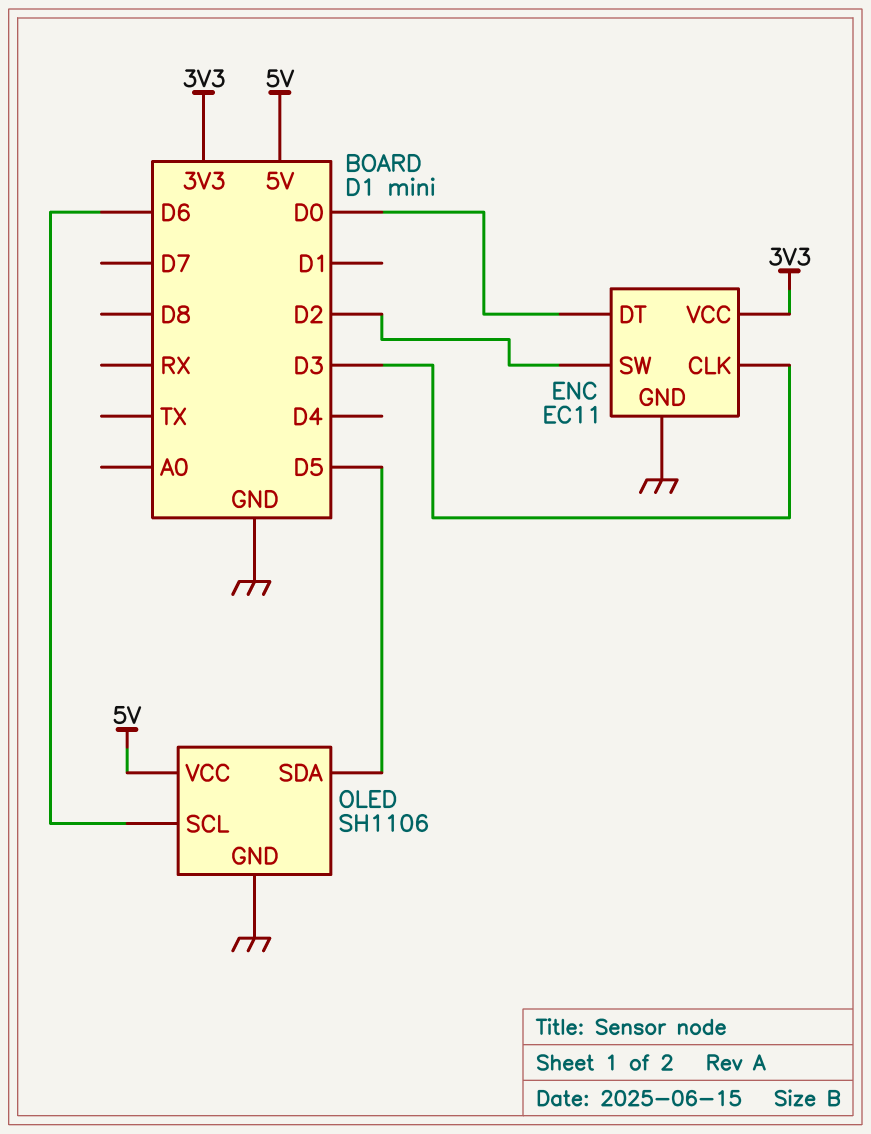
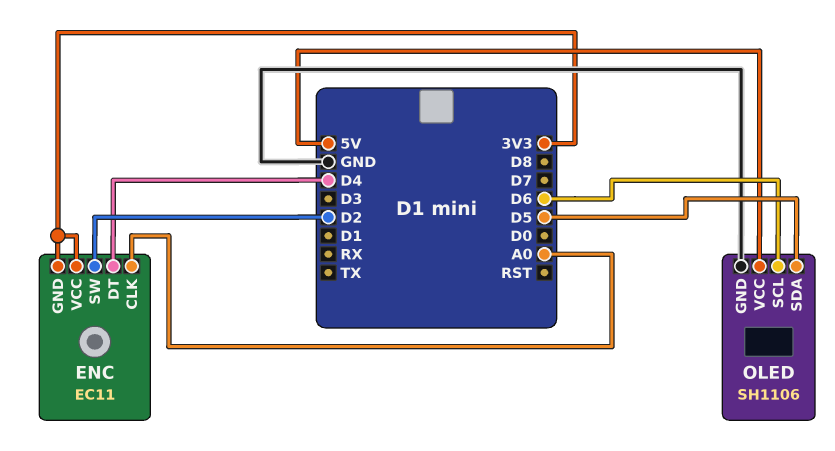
ENC pin CLK: D3 -> A0
ENC pin DT: D0 -> D4
ENC pin GND: GND -> 3V3

